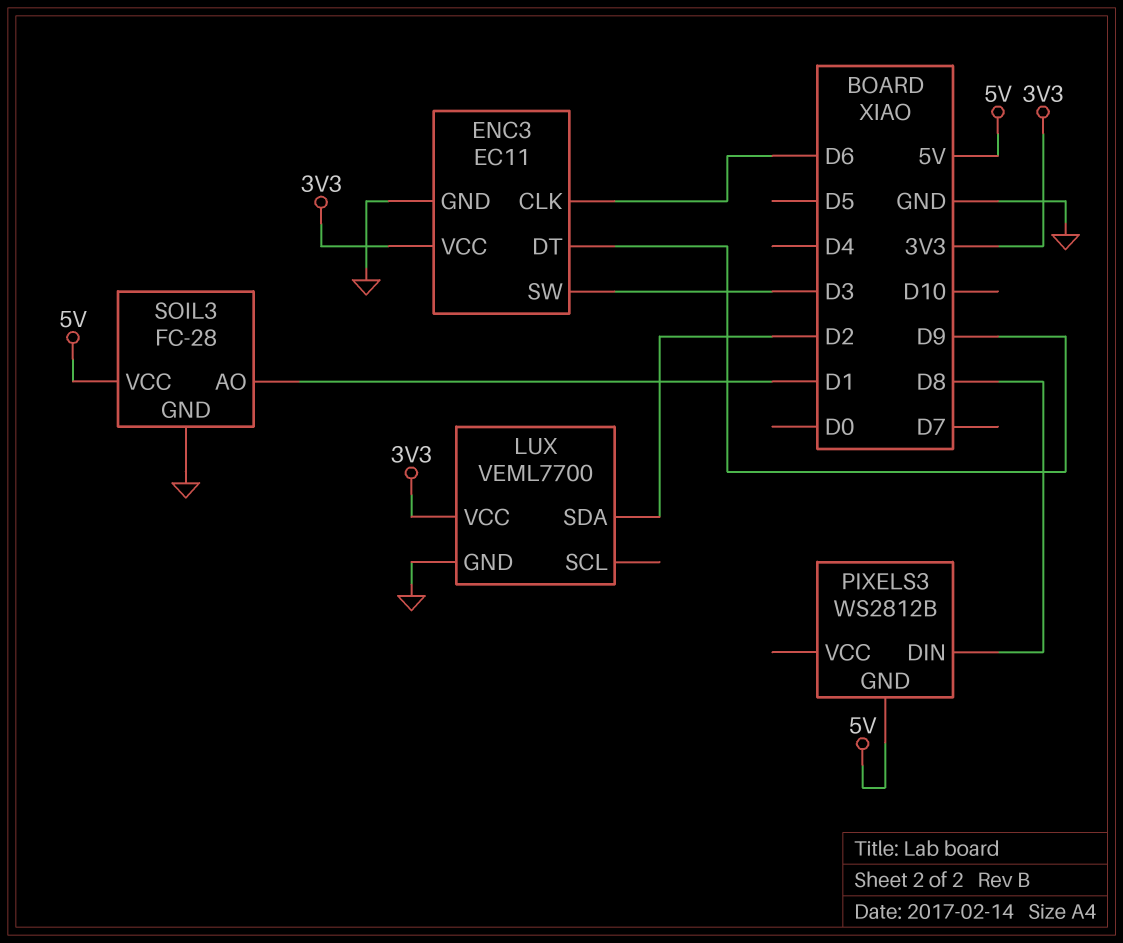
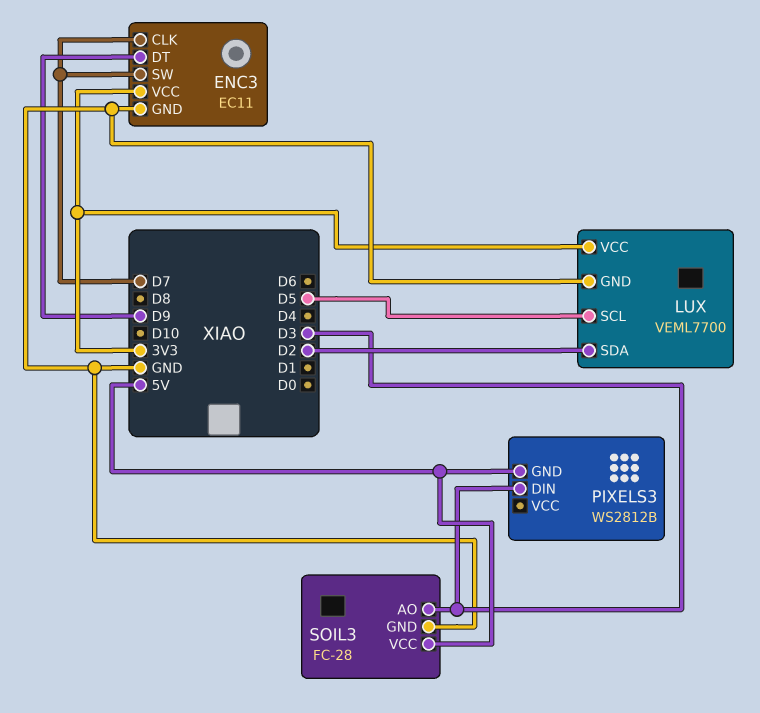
ENC3 pin CLK: D6 -> D7
ENC3 pin SW: D3 -> D7
LUX pin SCL: none -> D5
PIXELS3 pin DIN: D8 -> D3
SOIL3 pin AO: D1 -> D3

